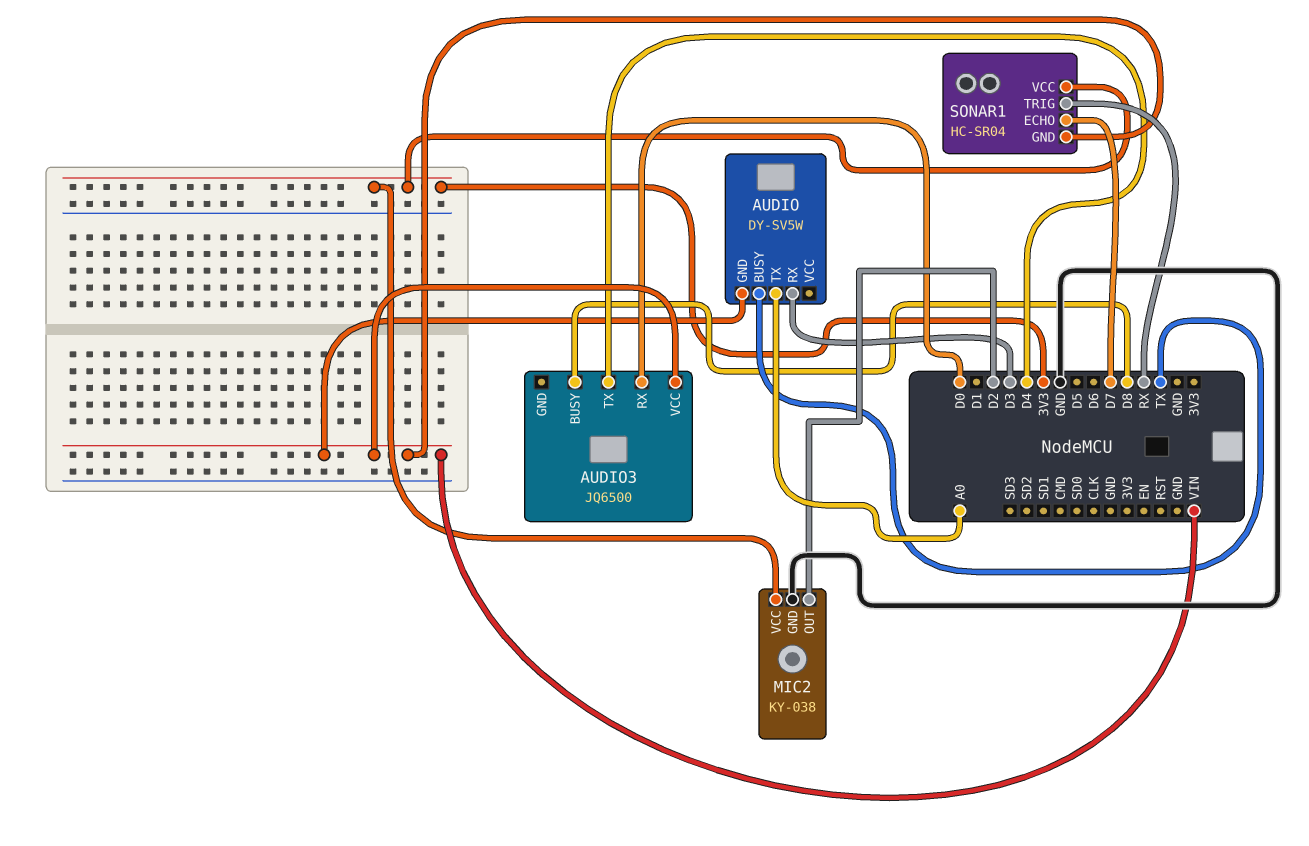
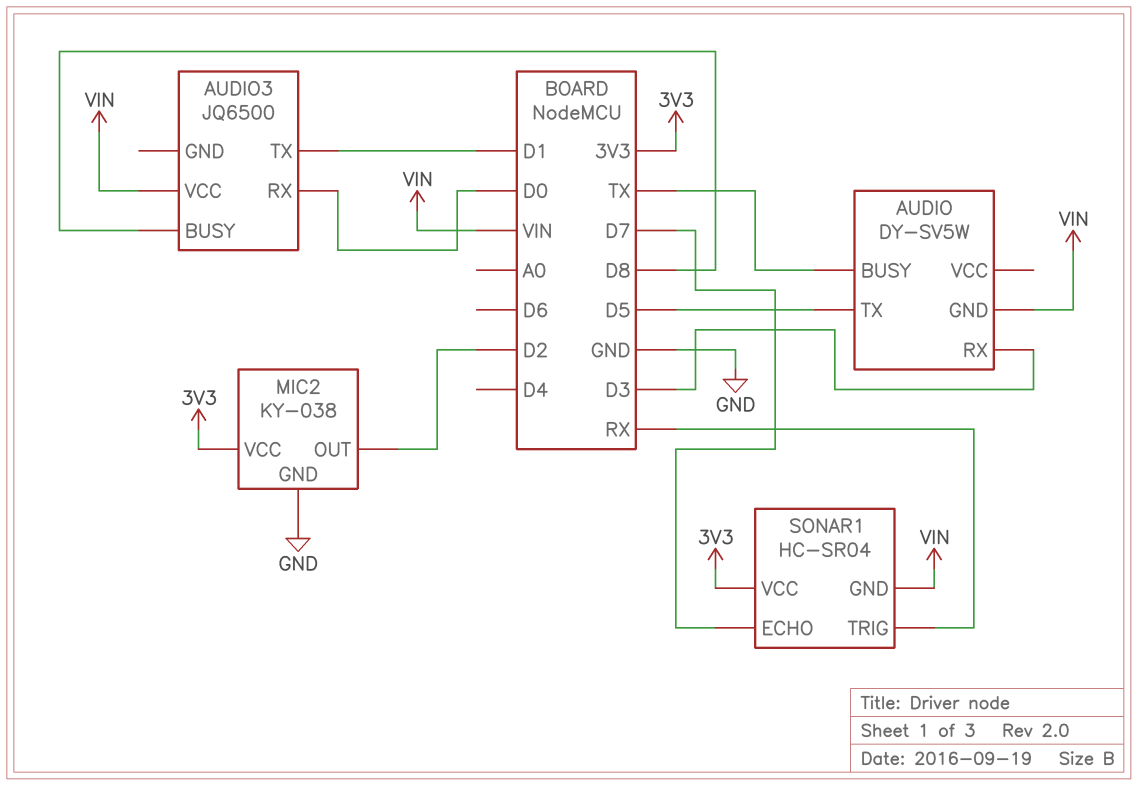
AUDIO pin TX: A0 -> D5
AUDIO3 pin TX: D4 -> D1

